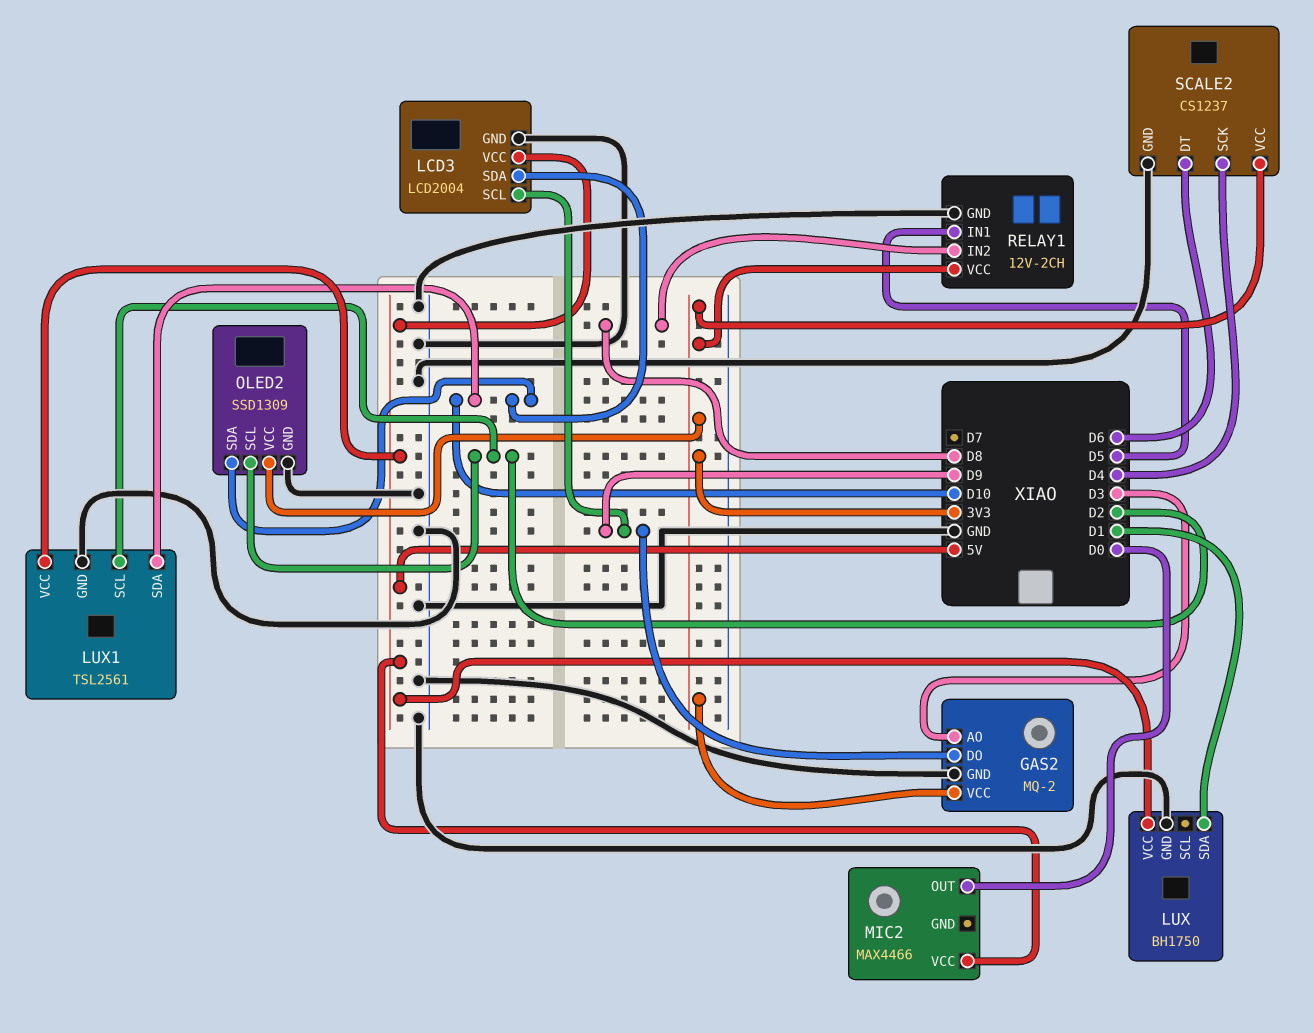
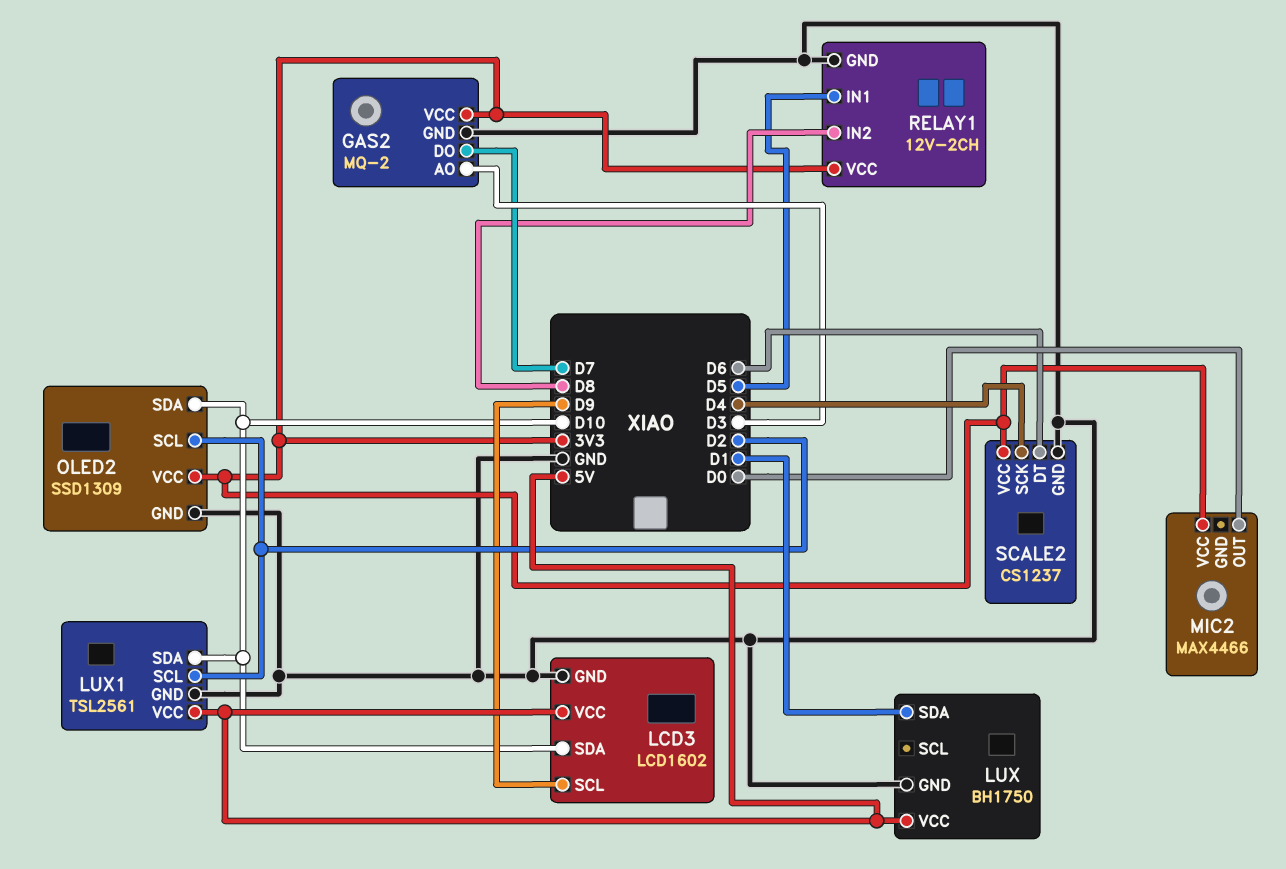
GAS2 pin DO: D9 -> D7
LCD3: LCD2004 -> LCD1602
MIC2 pin VCC: 5V -> 3V3

